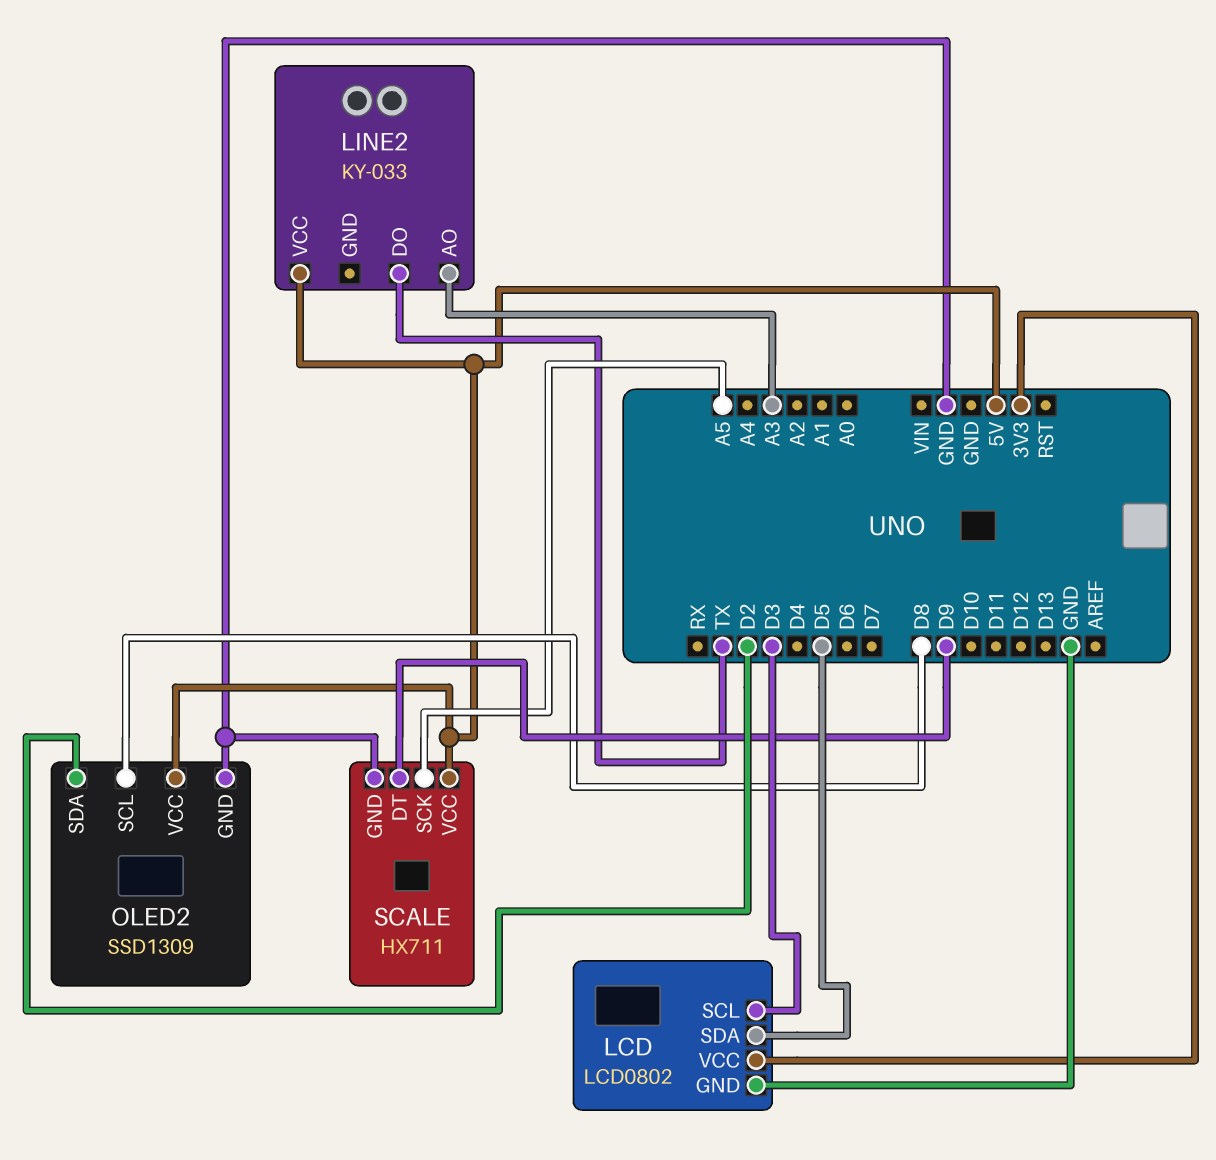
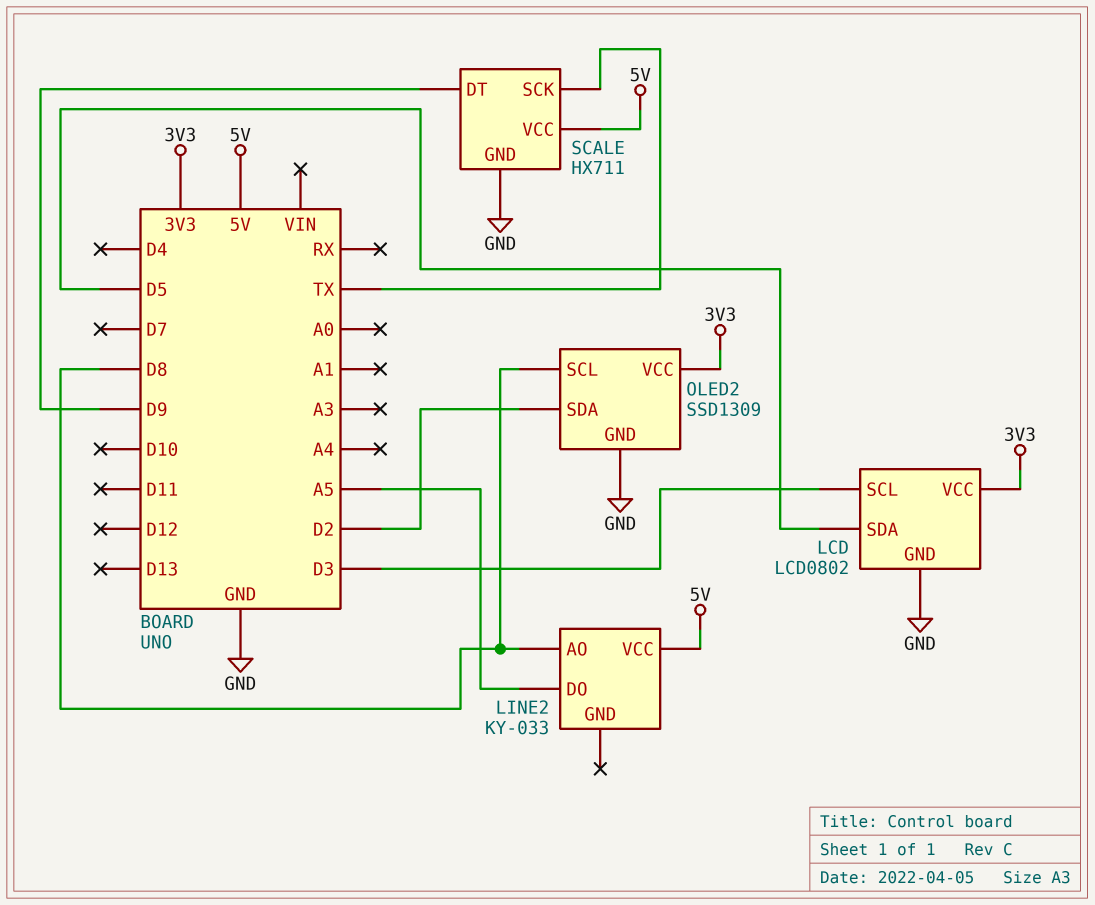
LINE2 pin AO: A3 -> D8
LINE2 pin DO: TX -> A5
OLED2 pin VCC: 5V -> 3V3
SCALE pin SCK: A5 -> TX

